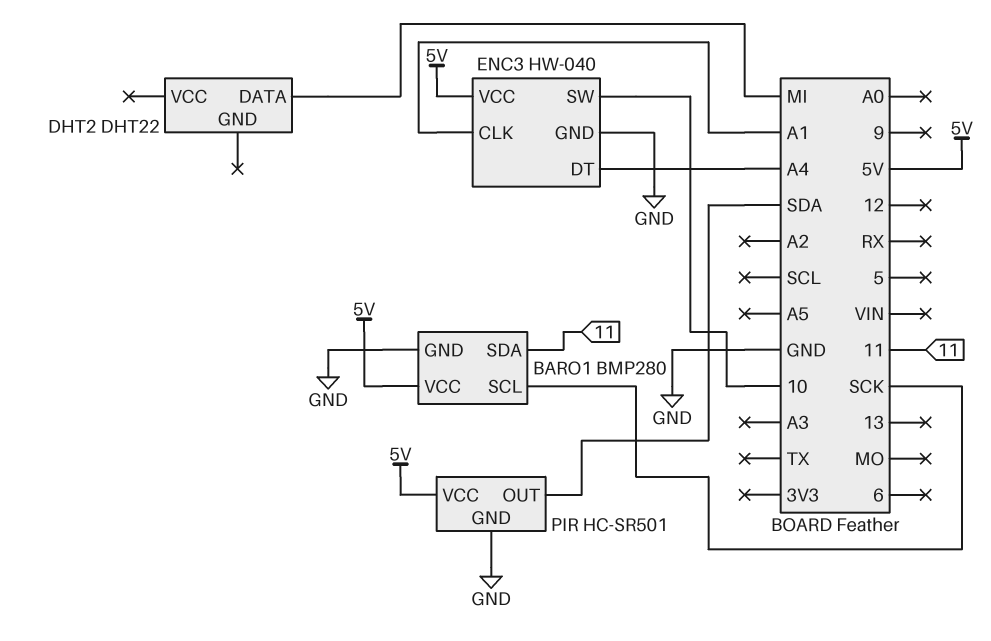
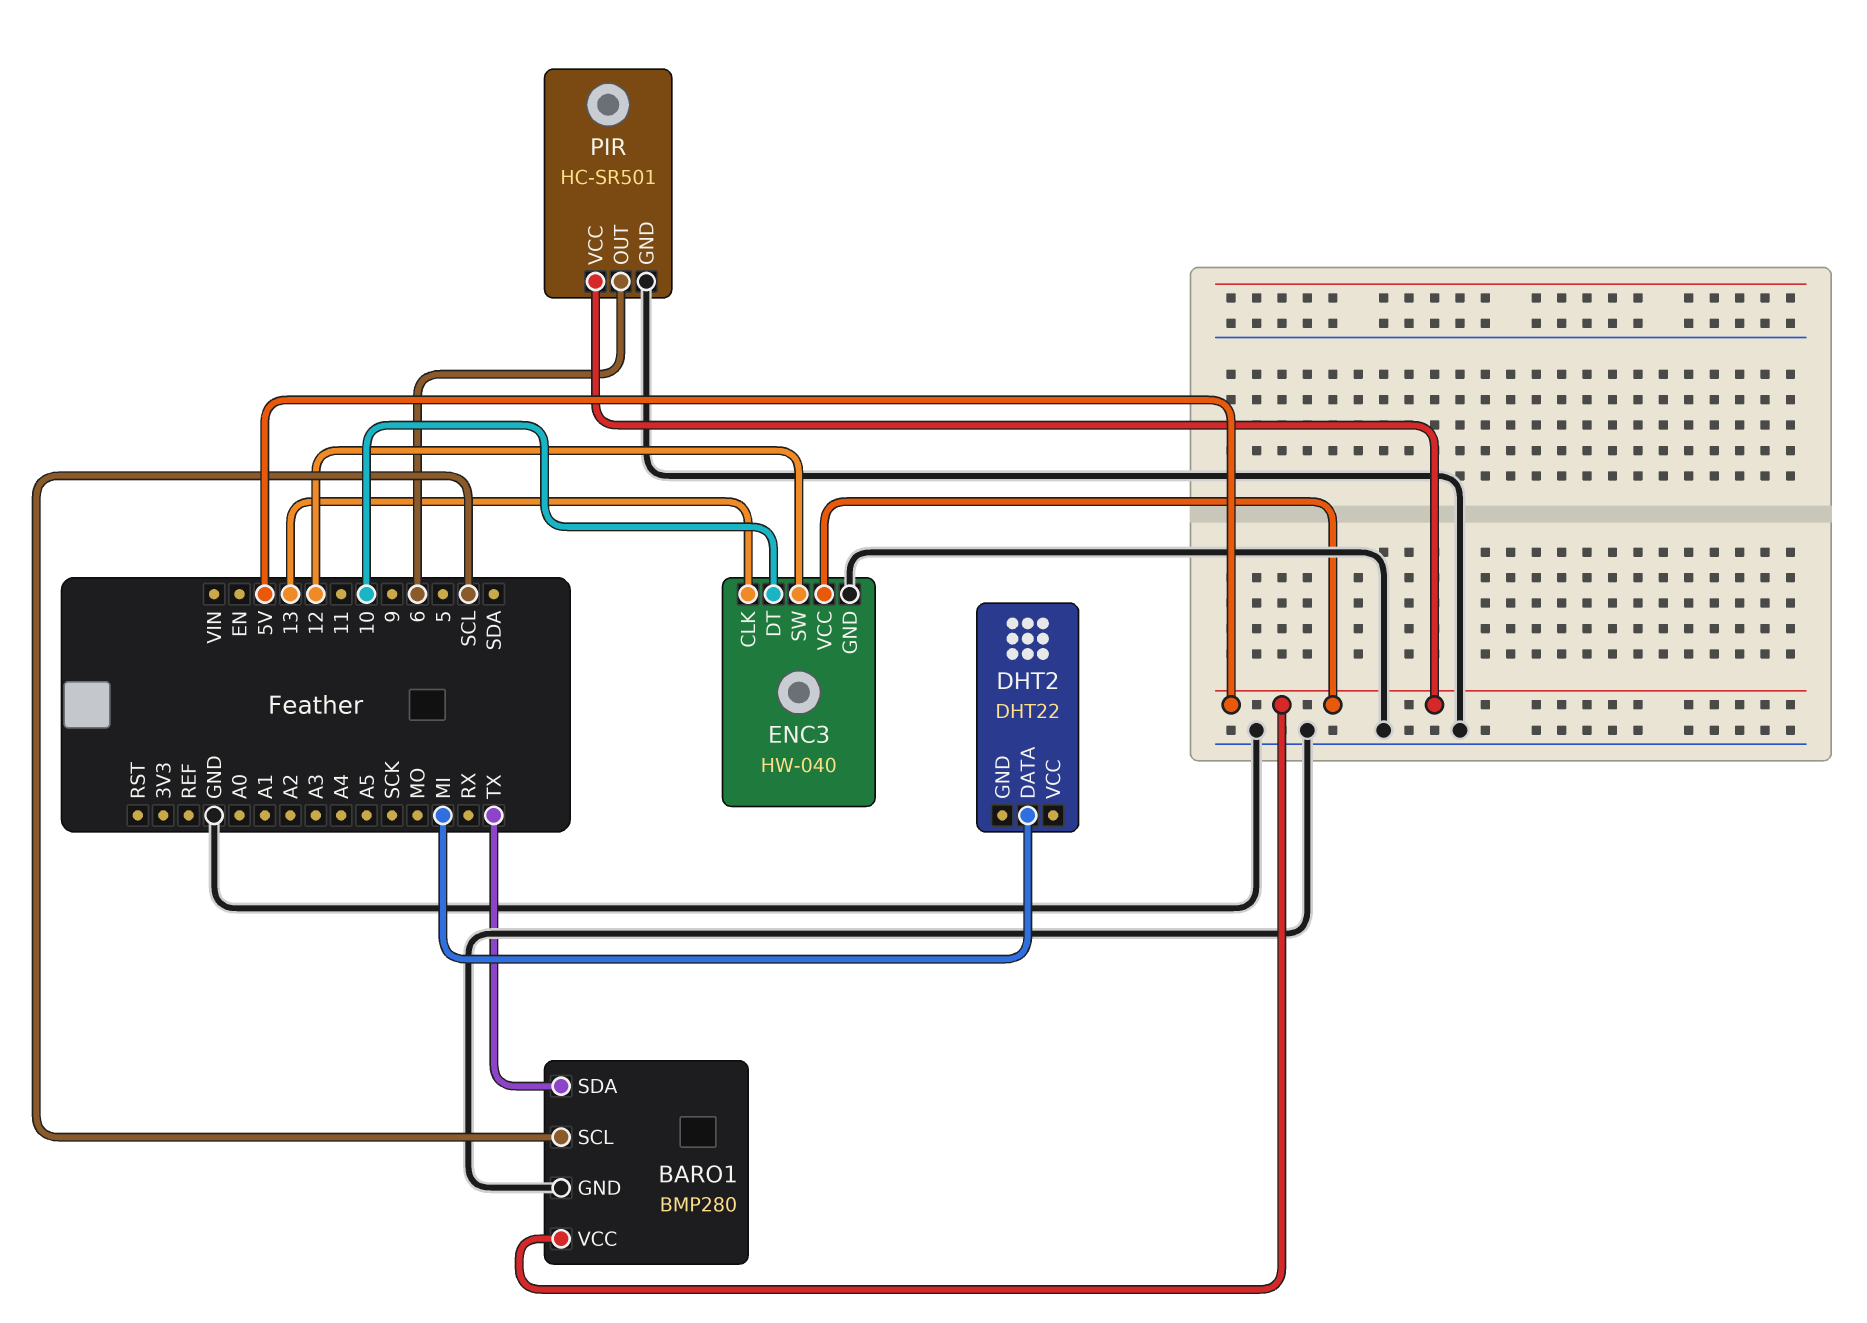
BARO1 pin SCL: SCK -> SCL
BARO1 pin SDA: 11 -> TX
ENC3 pin CLK: A1 -> 13
ENC3 pin DT: A4 -> 10
ENC3 pin SW: 10 -> 12
PIR pin OUT: SDA -> 6

